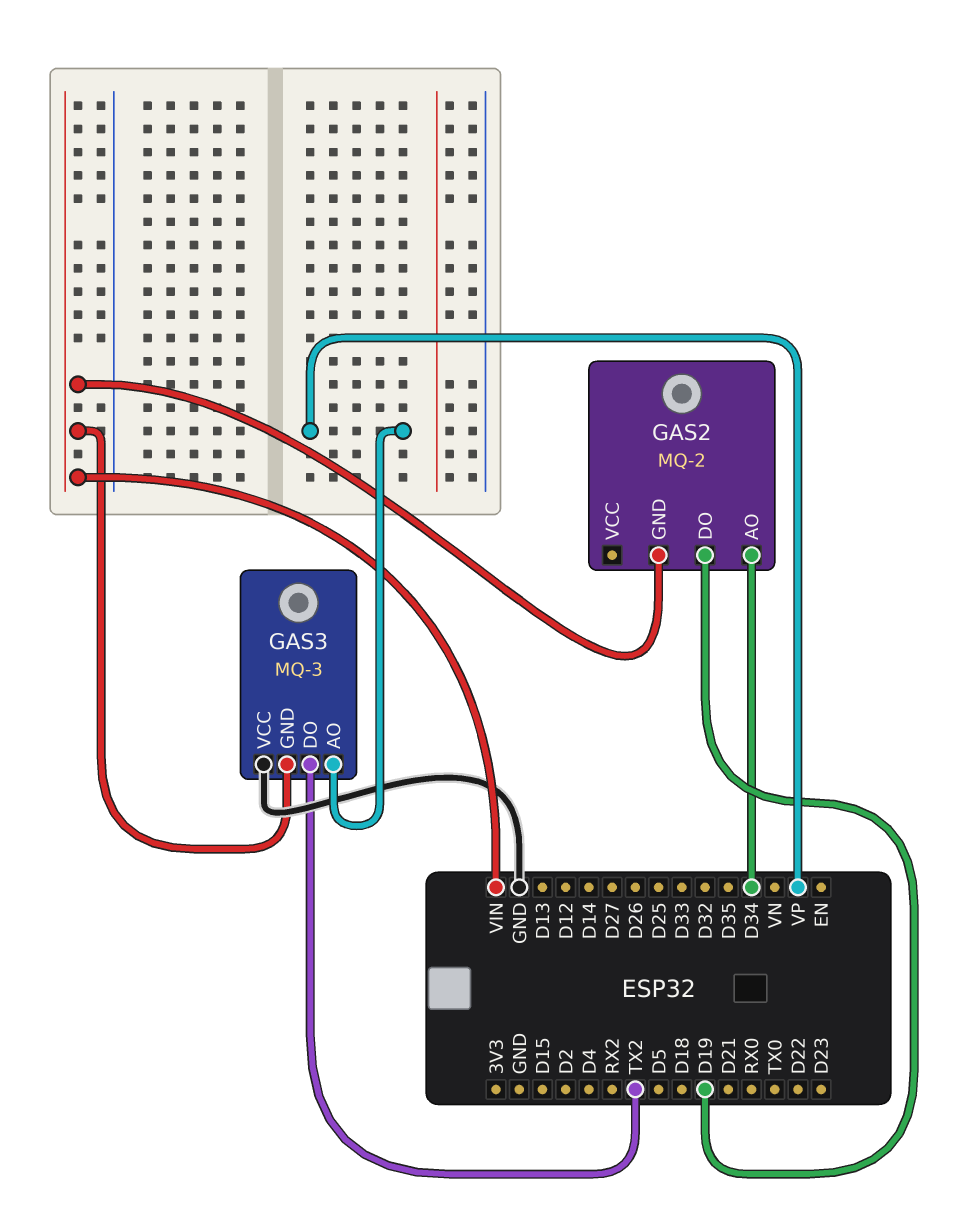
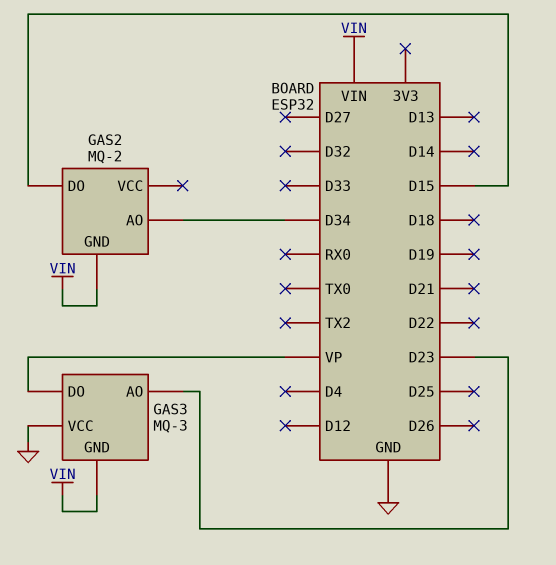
GAS2 pin DO: D19 -> D15
GAS3 pin AO: VP -> D23
GAS3 pin DO: TX2 -> VP

